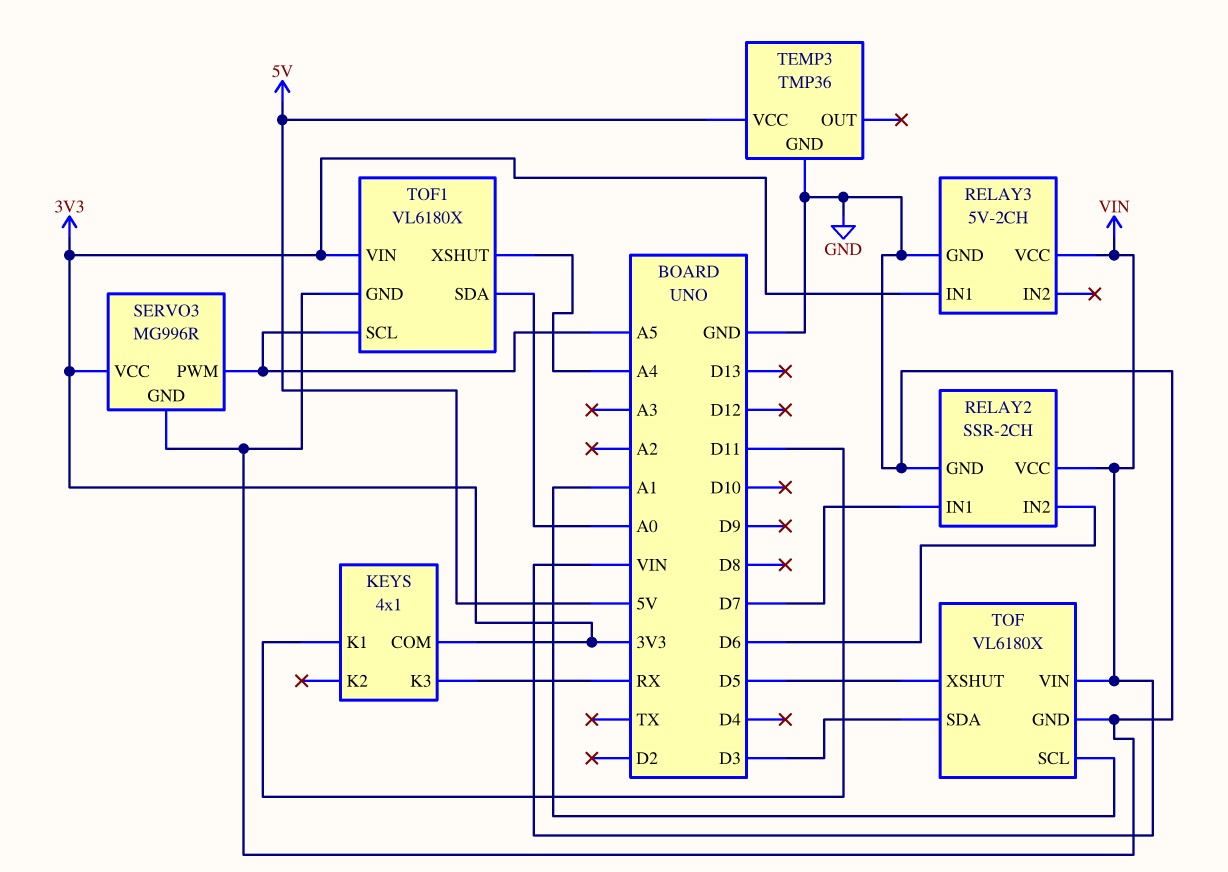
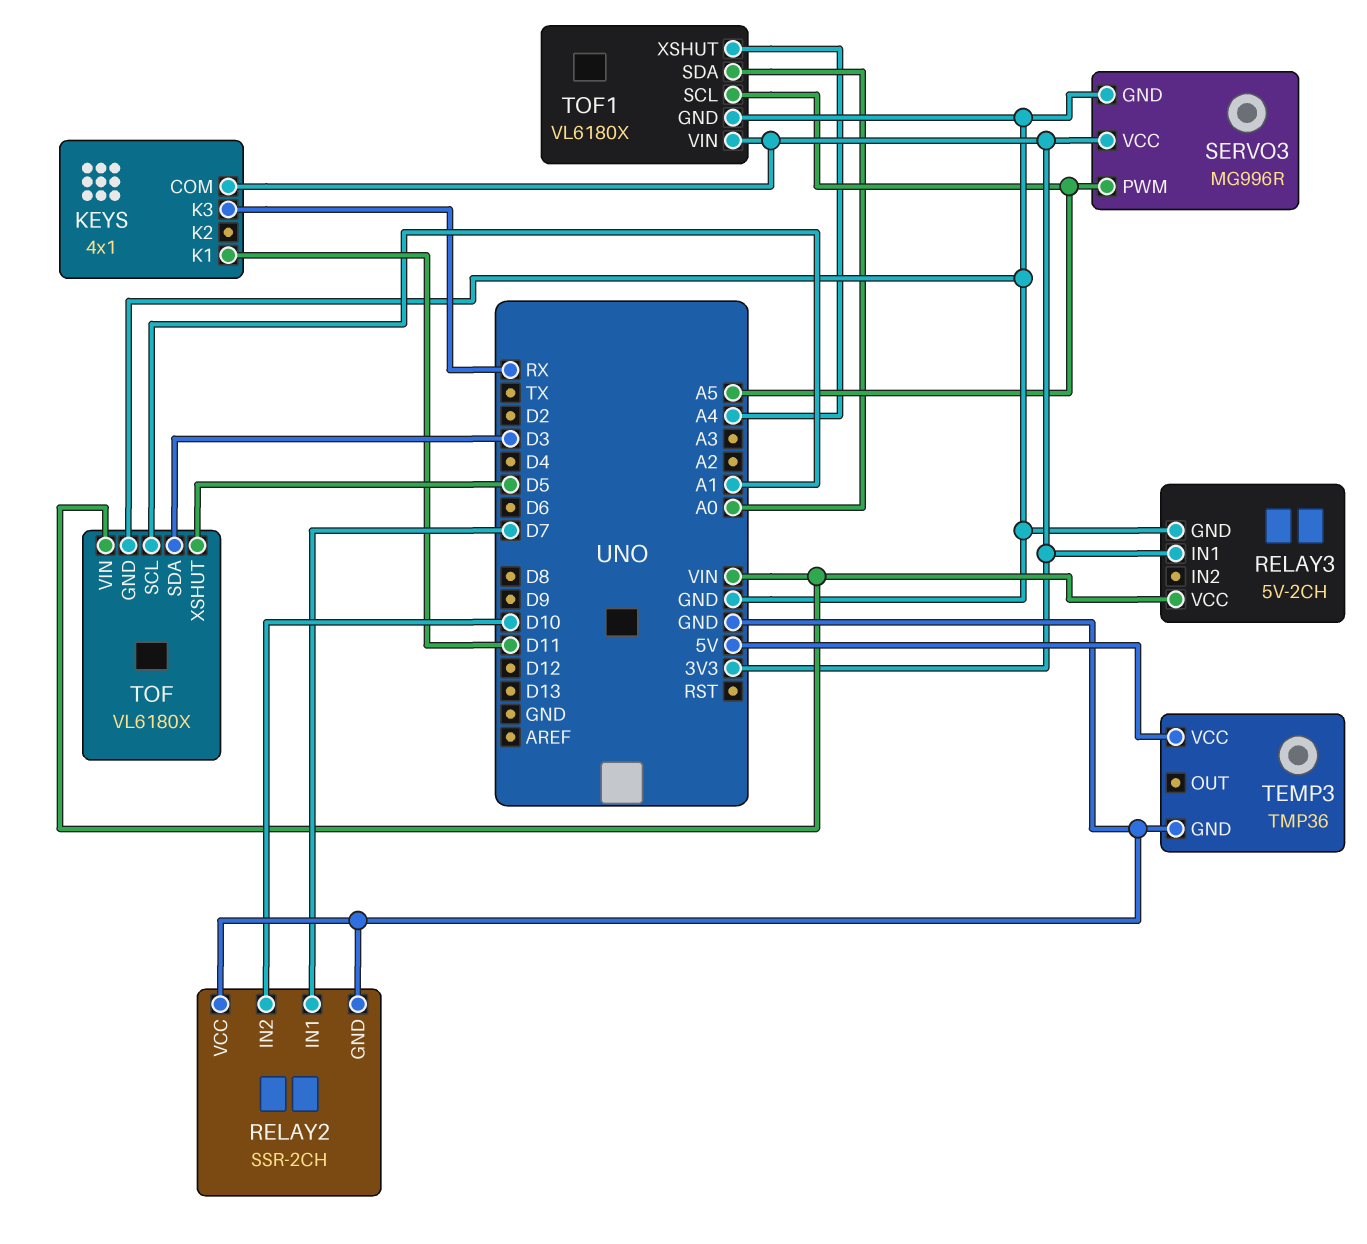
RELAY2 pin IN2: D6 -> D10
RELAY2 pin VCC: VIN -> GND

